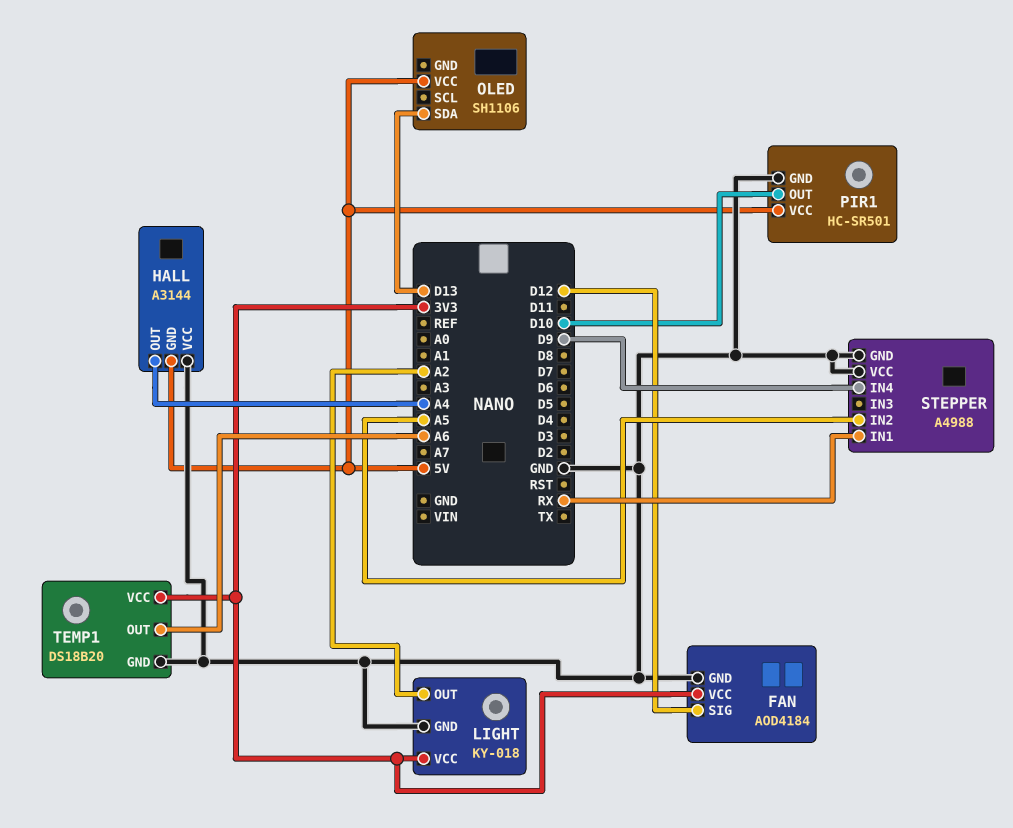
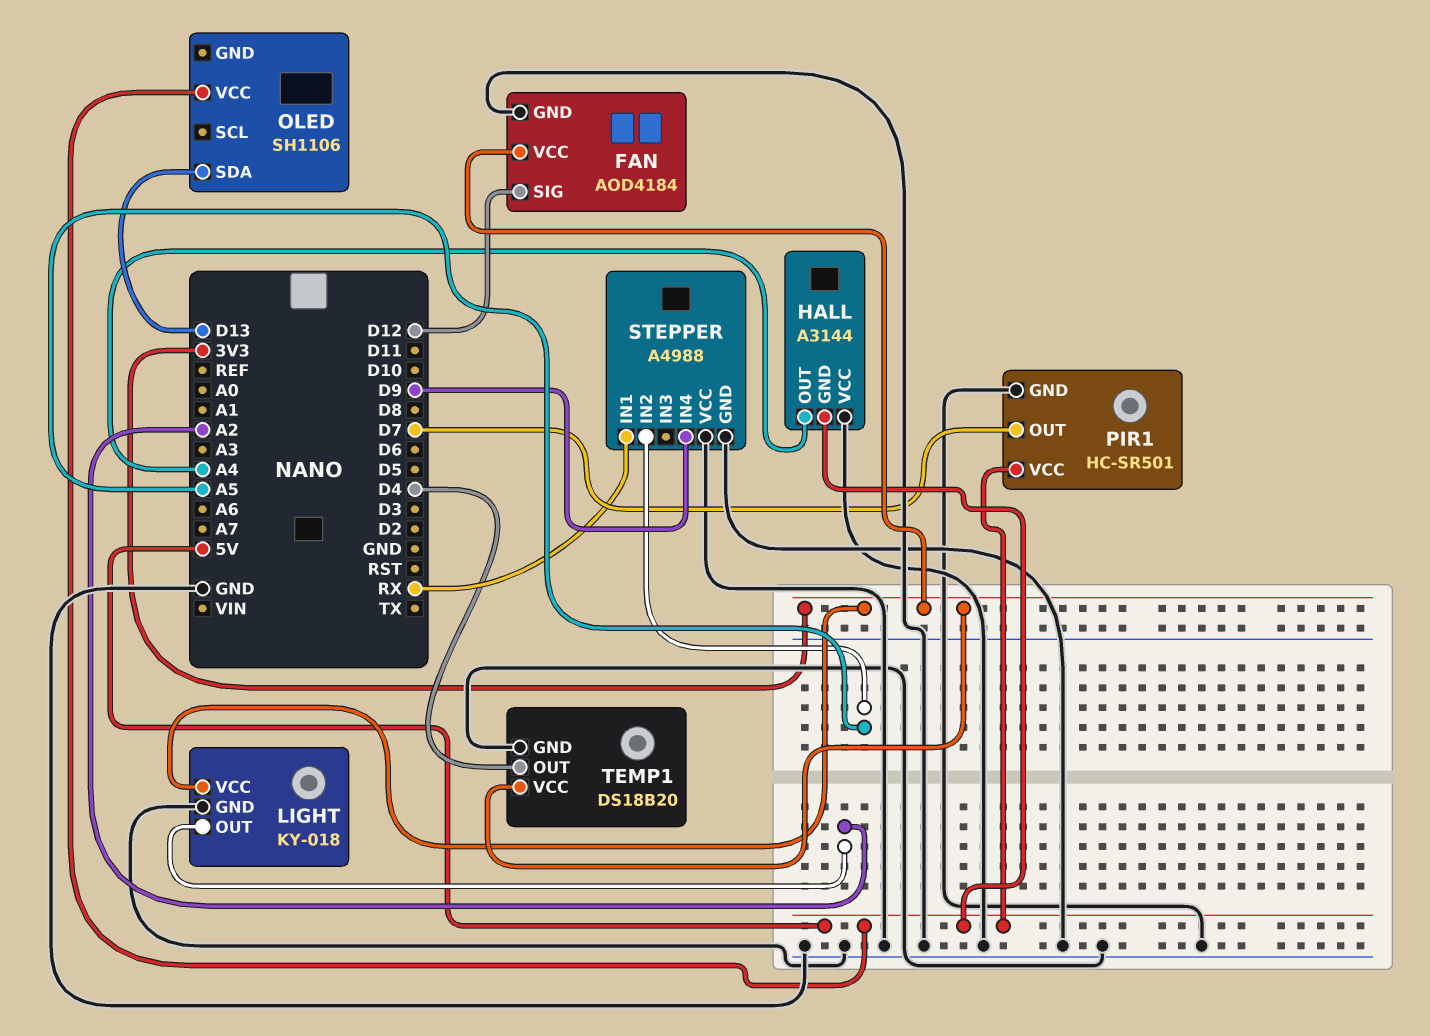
PIR1 pin OUT: D10 -> D7
TEMP1 pin OUT: A6 -> D4

